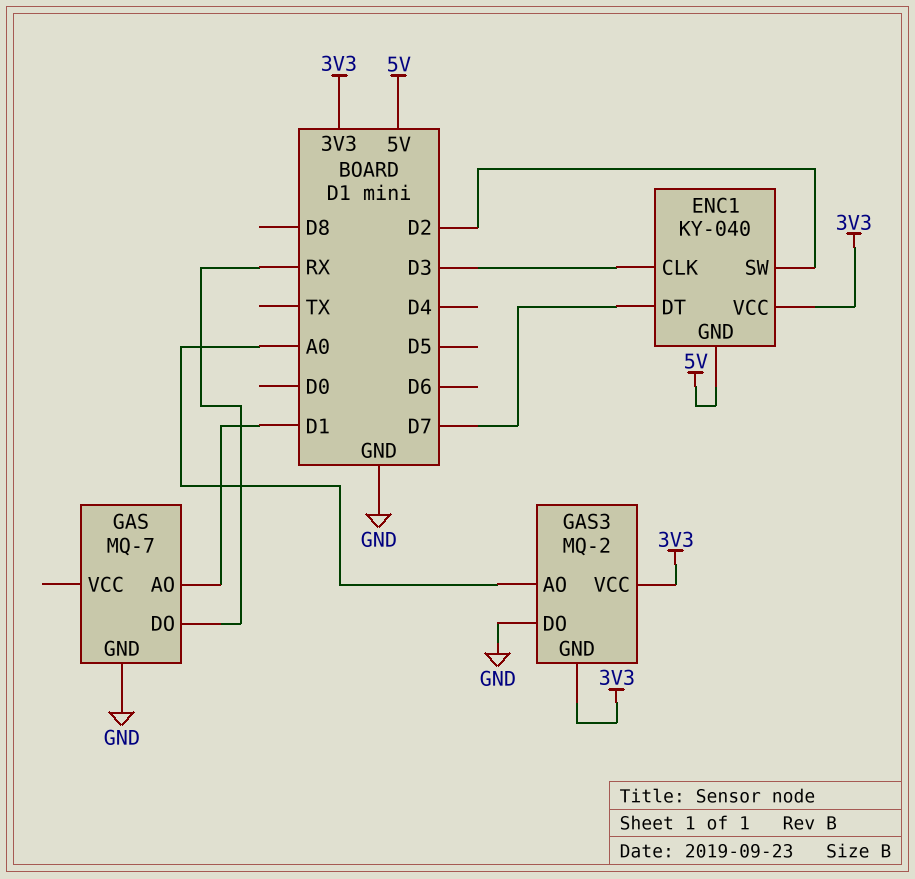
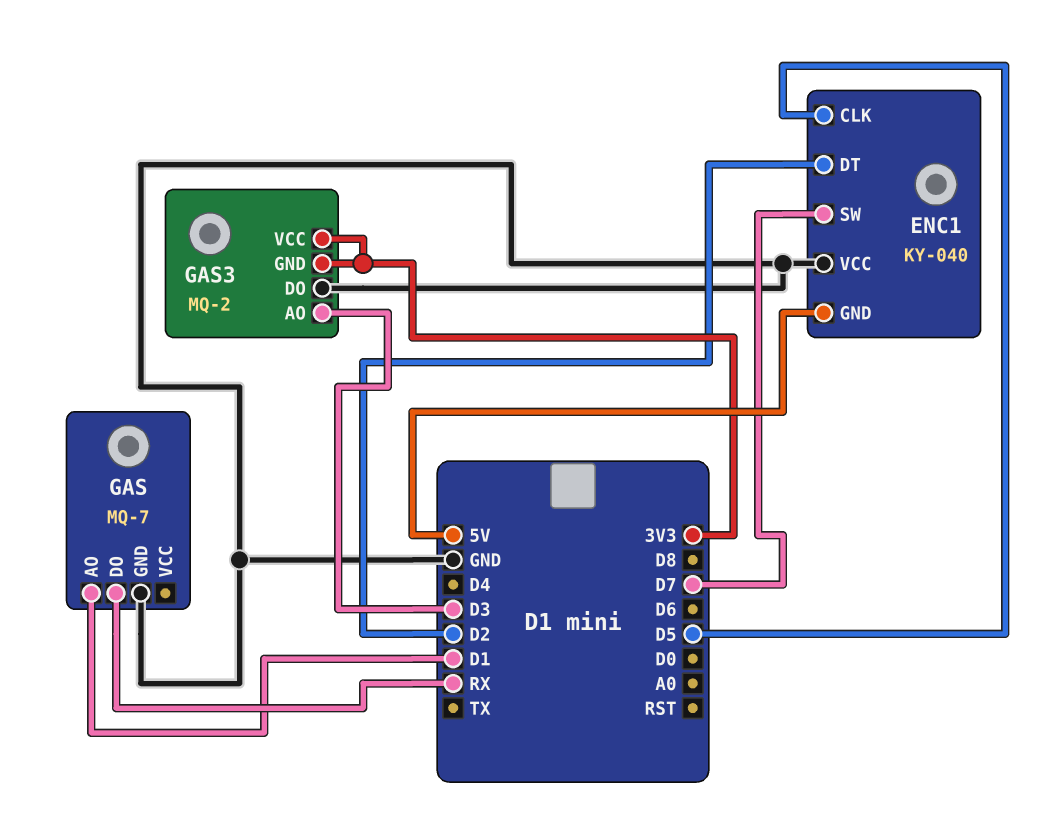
ENC1 pin CLK: D3 -> D5
ENC1 pin DT: D7 -> D2
ENC1 pin SW: D2 -> D7
ENC1 pin VCC: 3V3 -> GND
GAS3 pin AO: A0 -> D3

